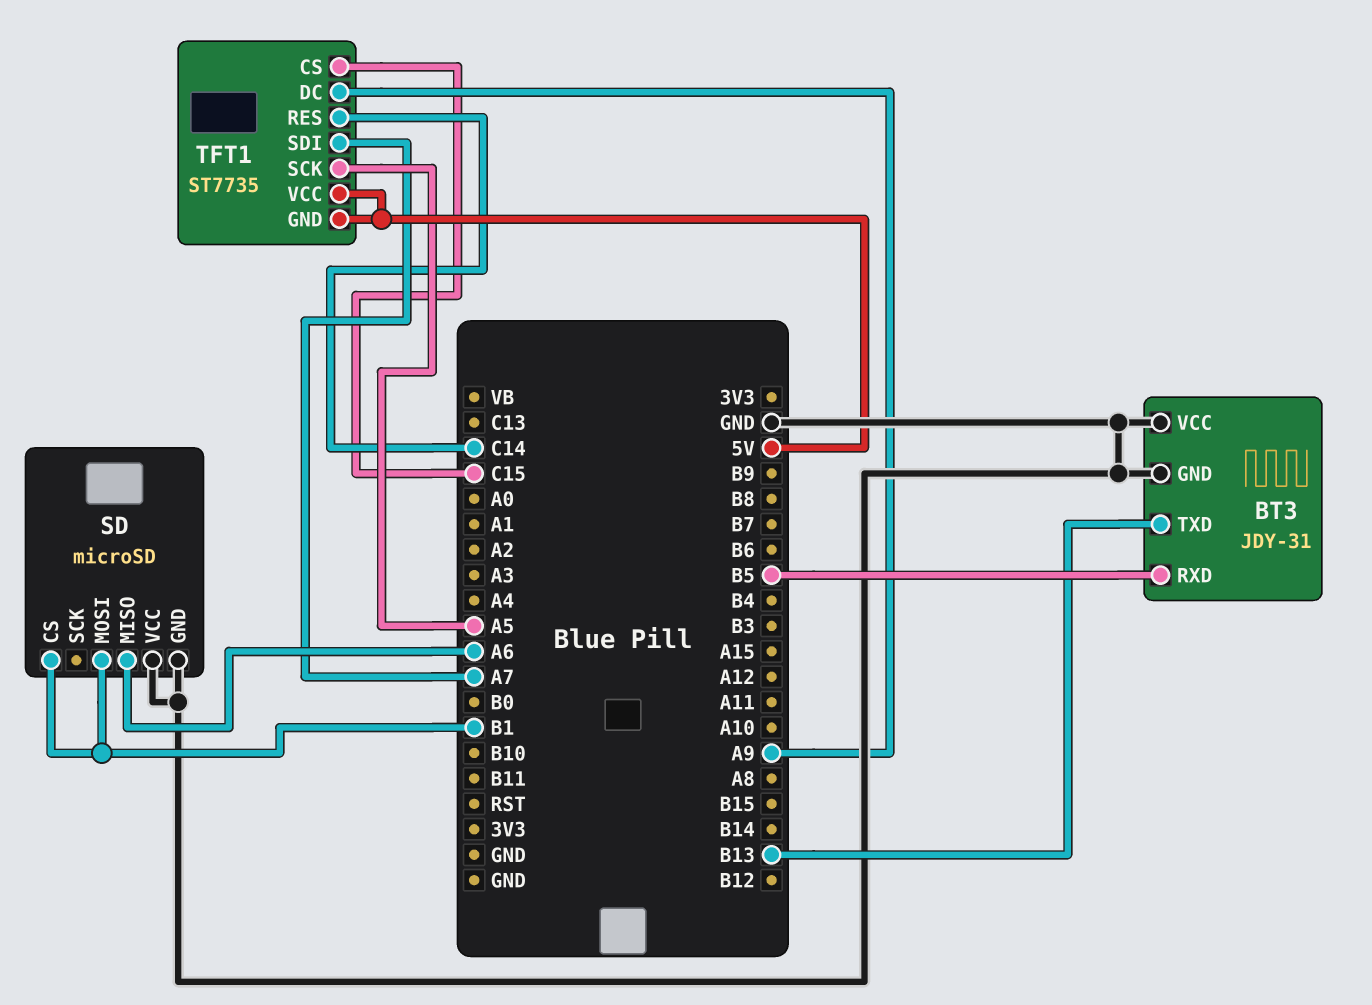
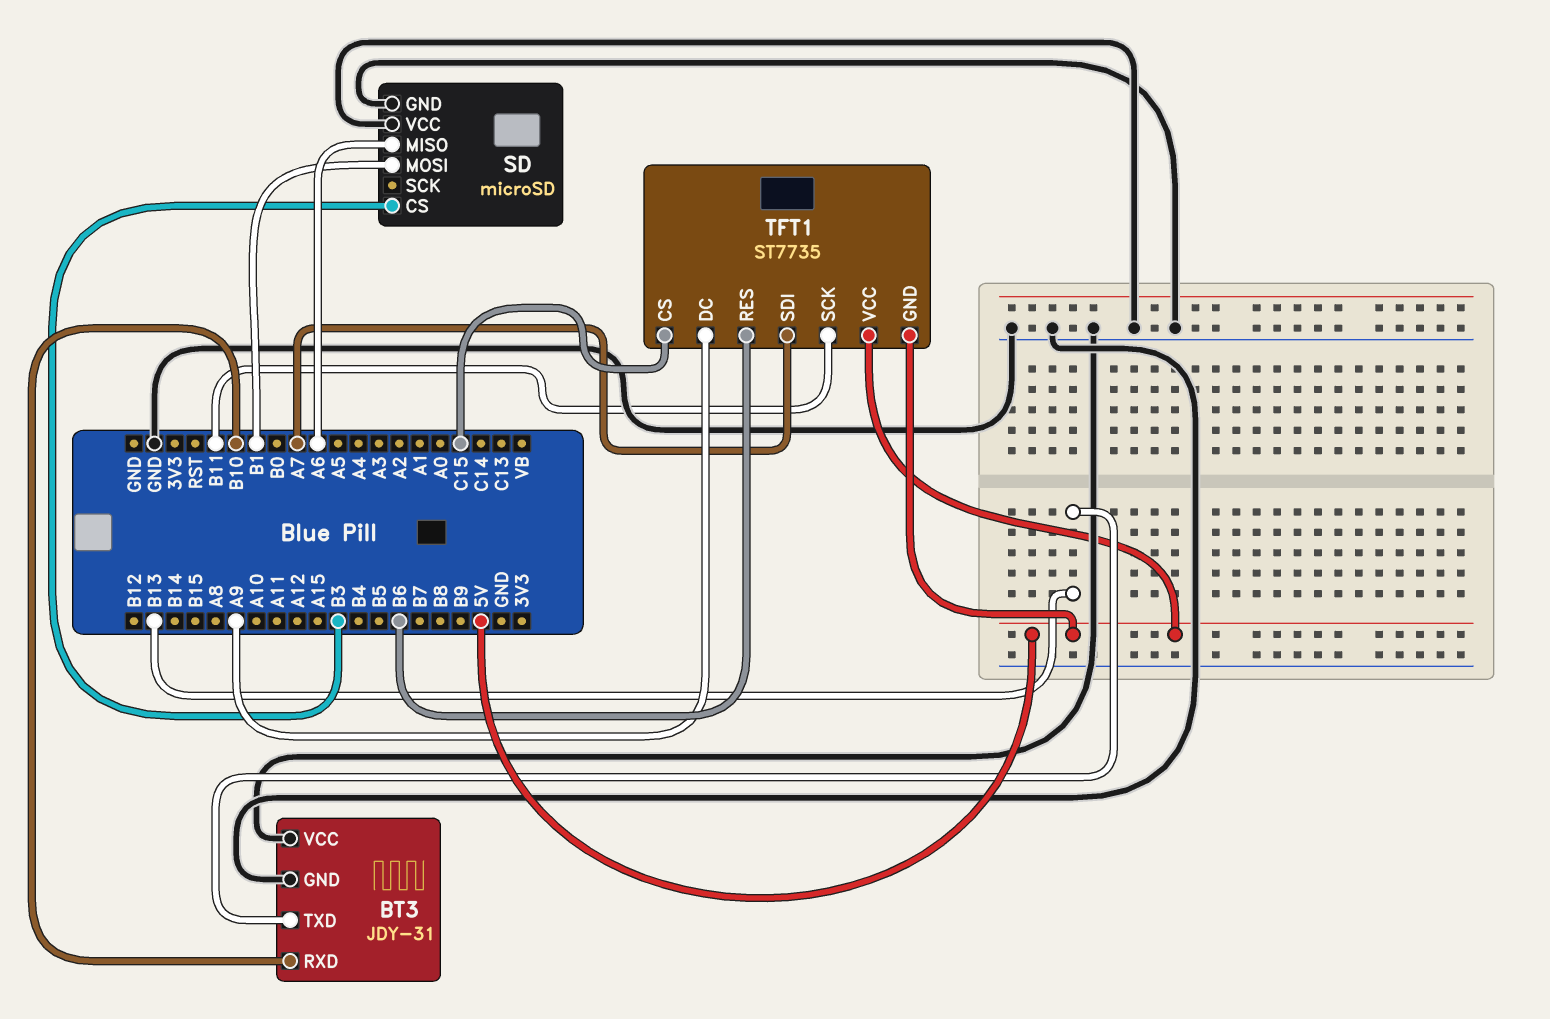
BT3 pin RXD: B5 -> B10
SD pin CS: B1 -> B3
TFT1 pin RES: C14 -> B6
TFT1 pin SCK: A5 -> B11

